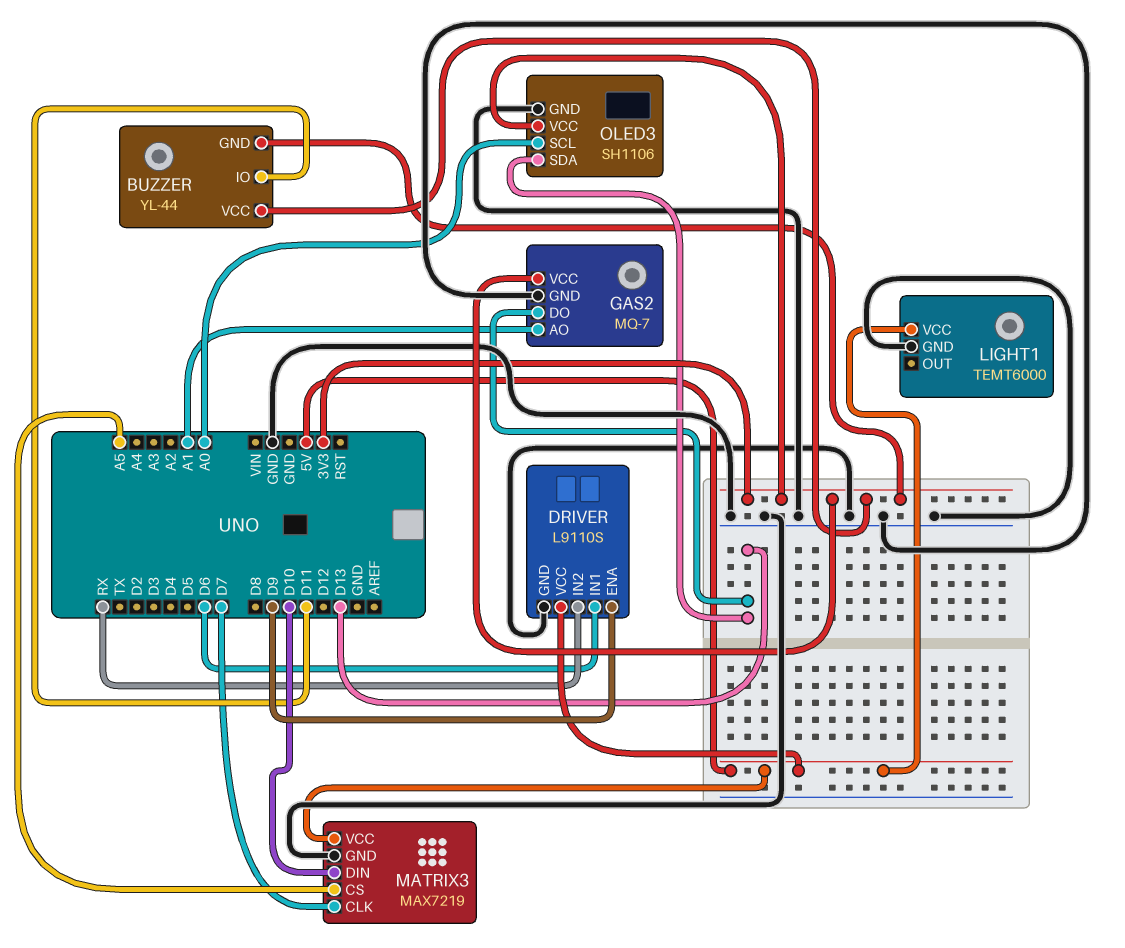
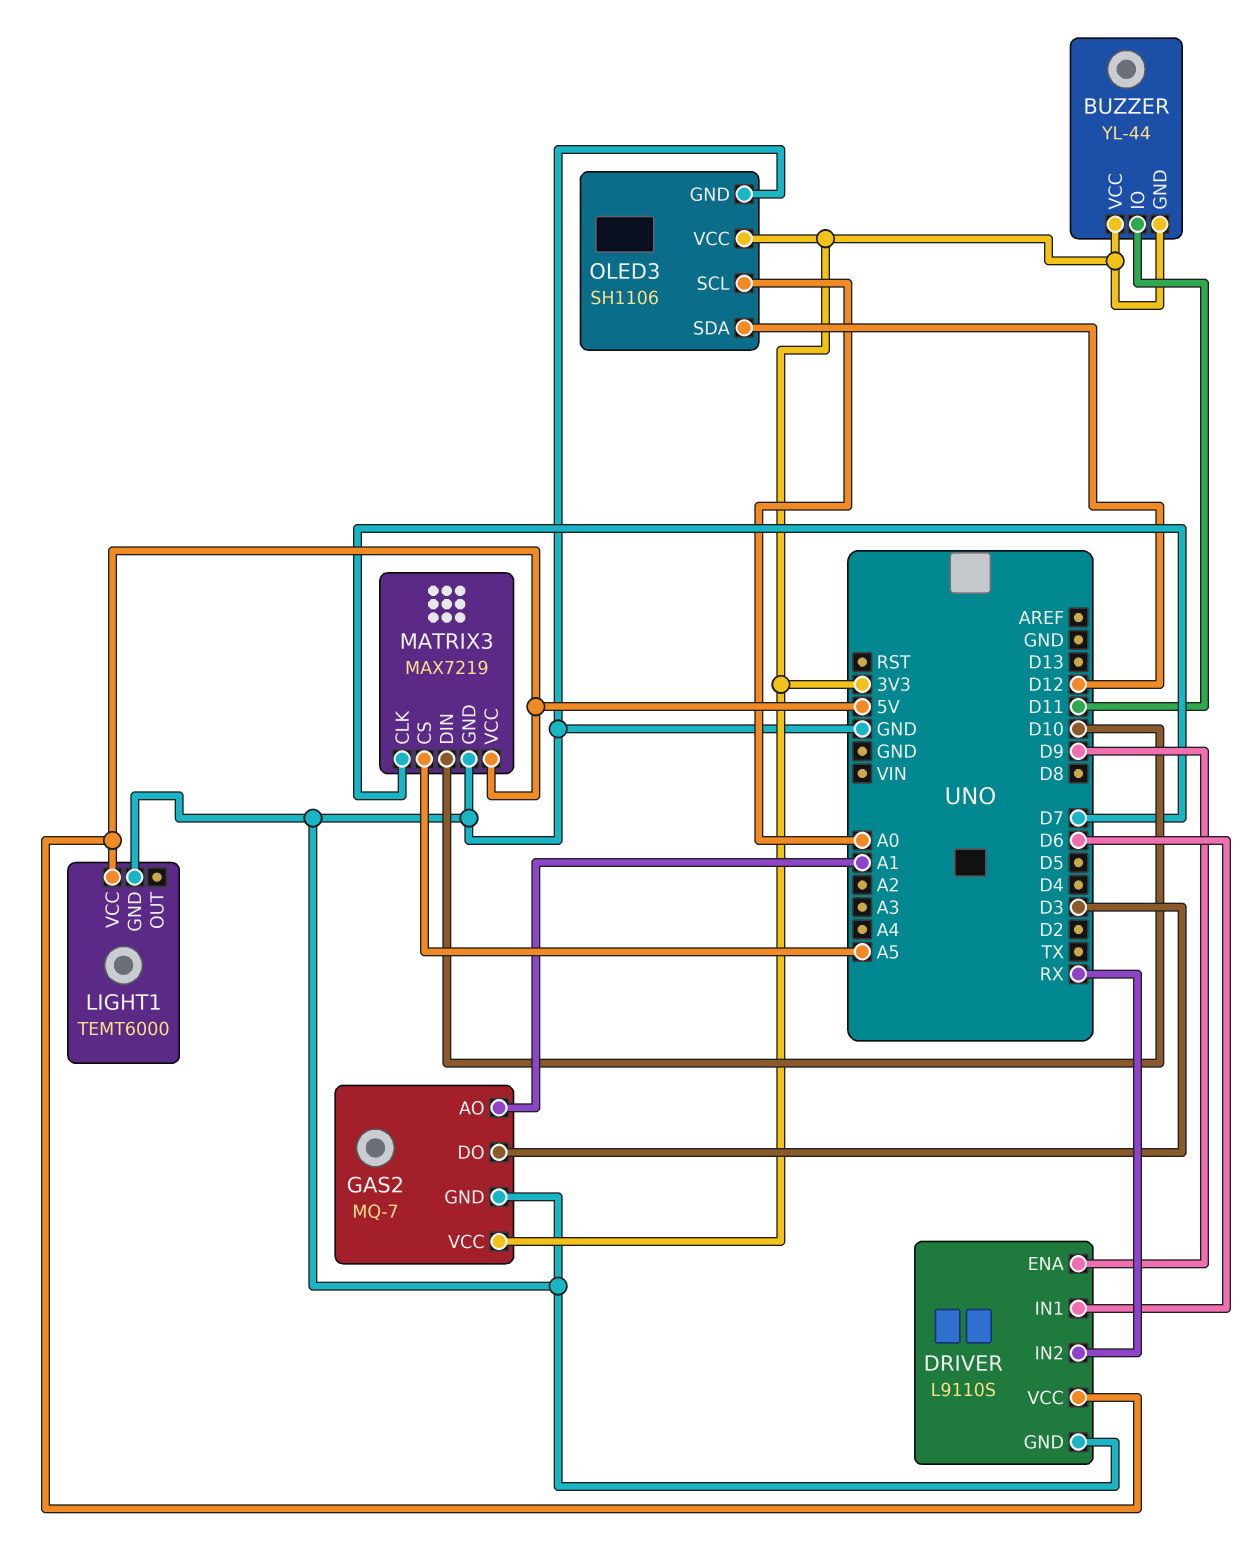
GAS2 pin DO: D13 -> D3
OLED3 pin SDA: D13 -> D12

